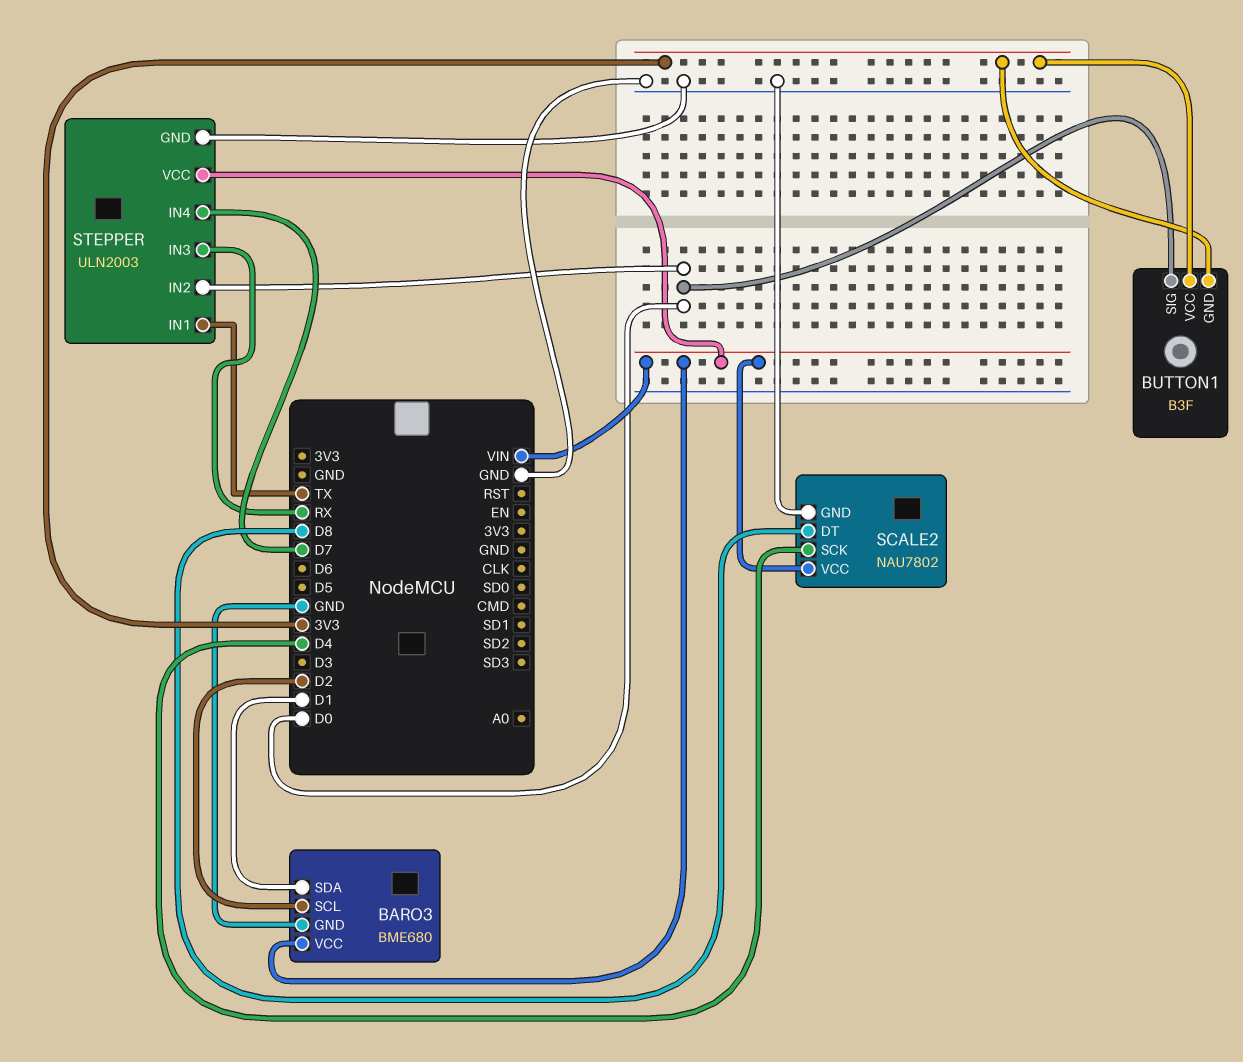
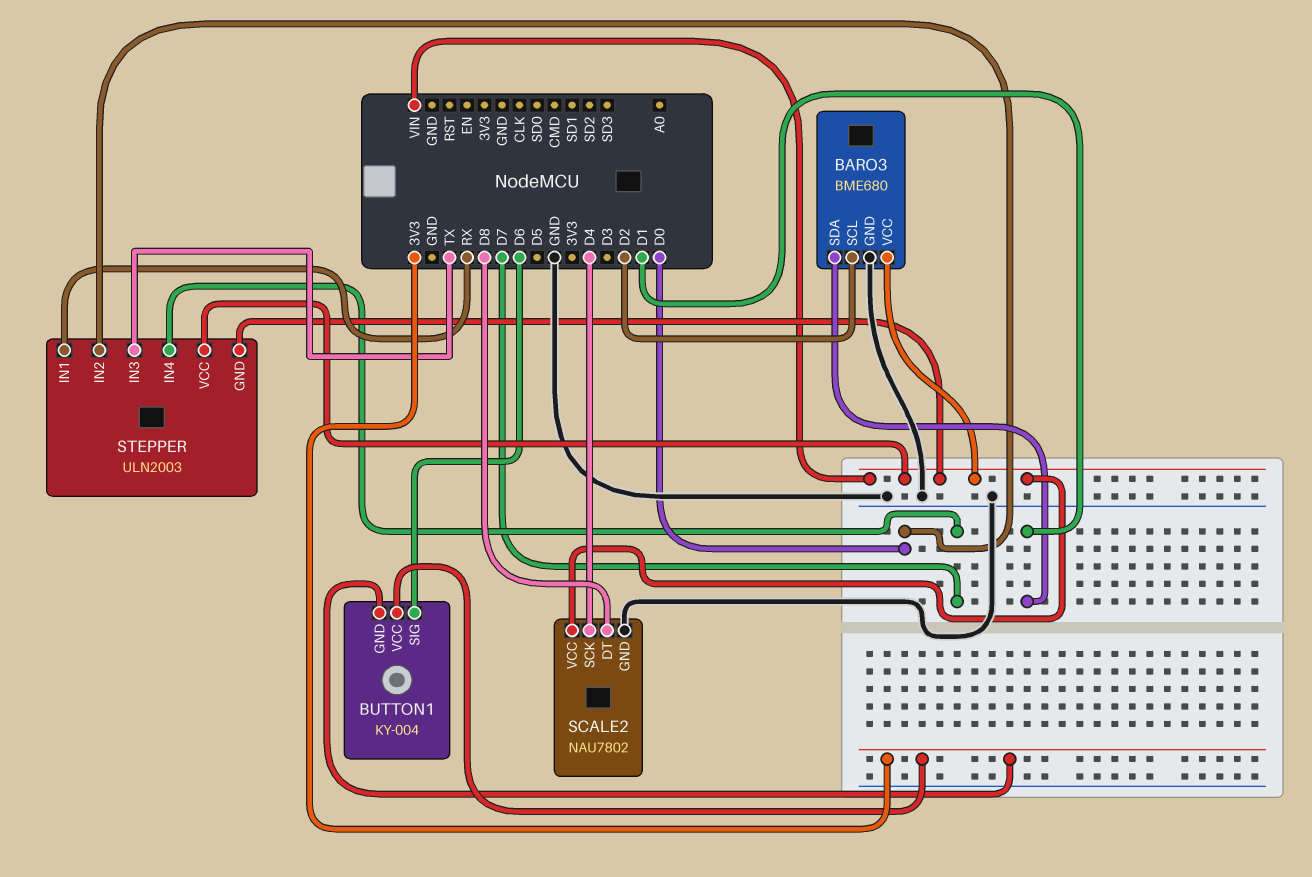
BUTTON1: B3F -> KY-004
BUTTON1 pin SIG: D0 -> D6
STEPPER pin GND: GND -> VIN
STEPPER pin IN1: TX -> RX
STEPPER pin IN3: RX -> TX

